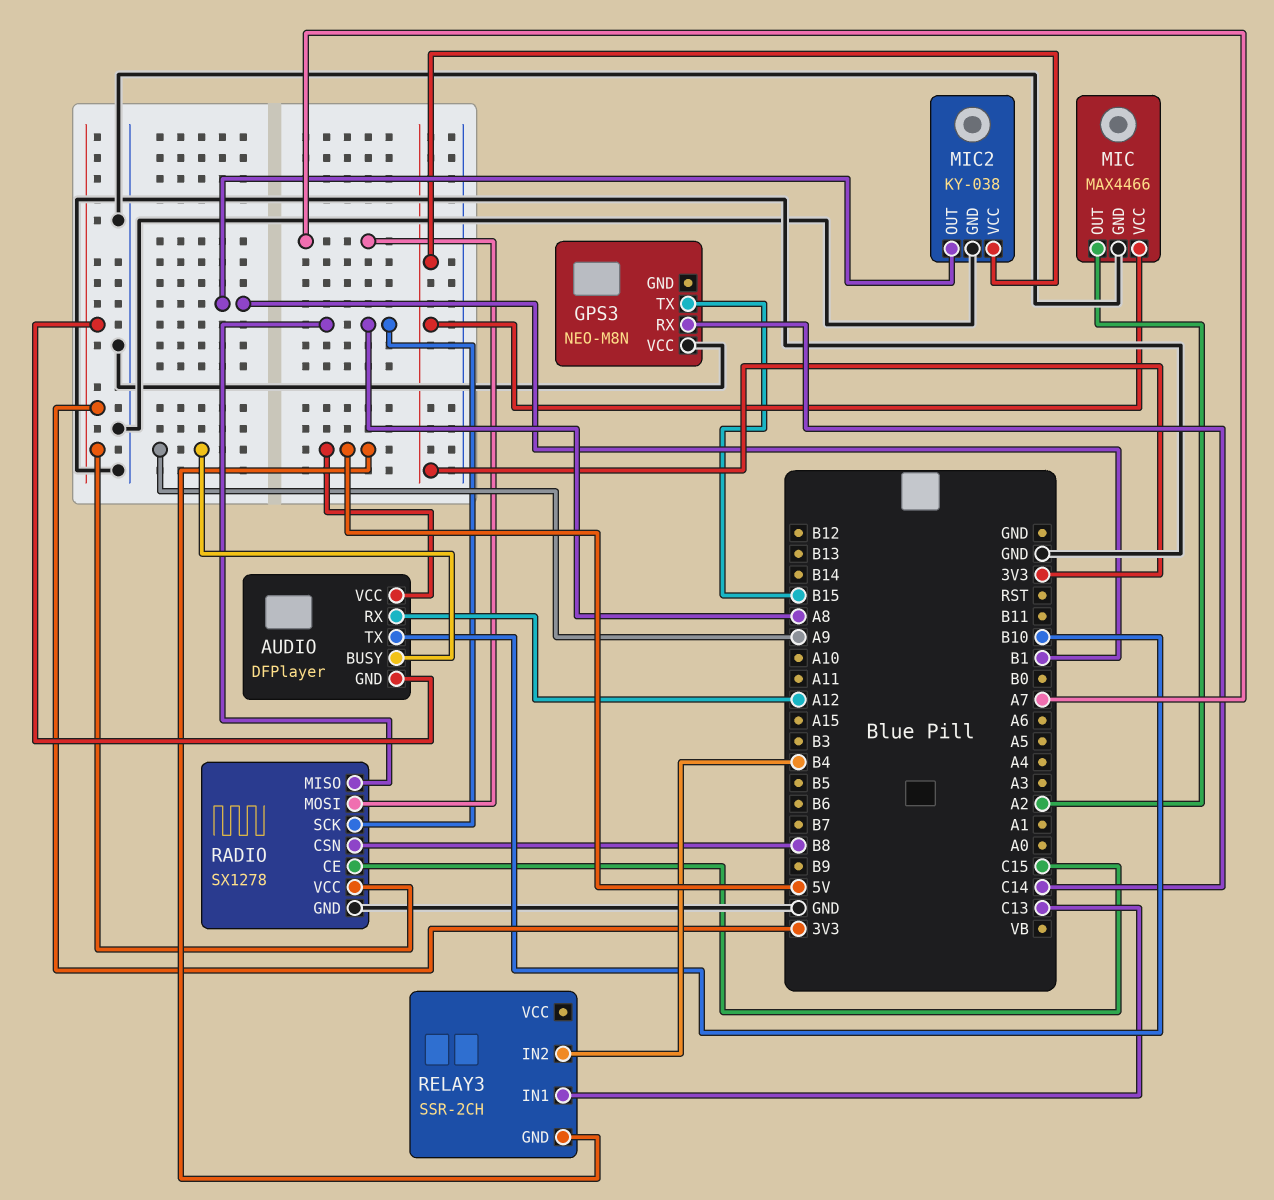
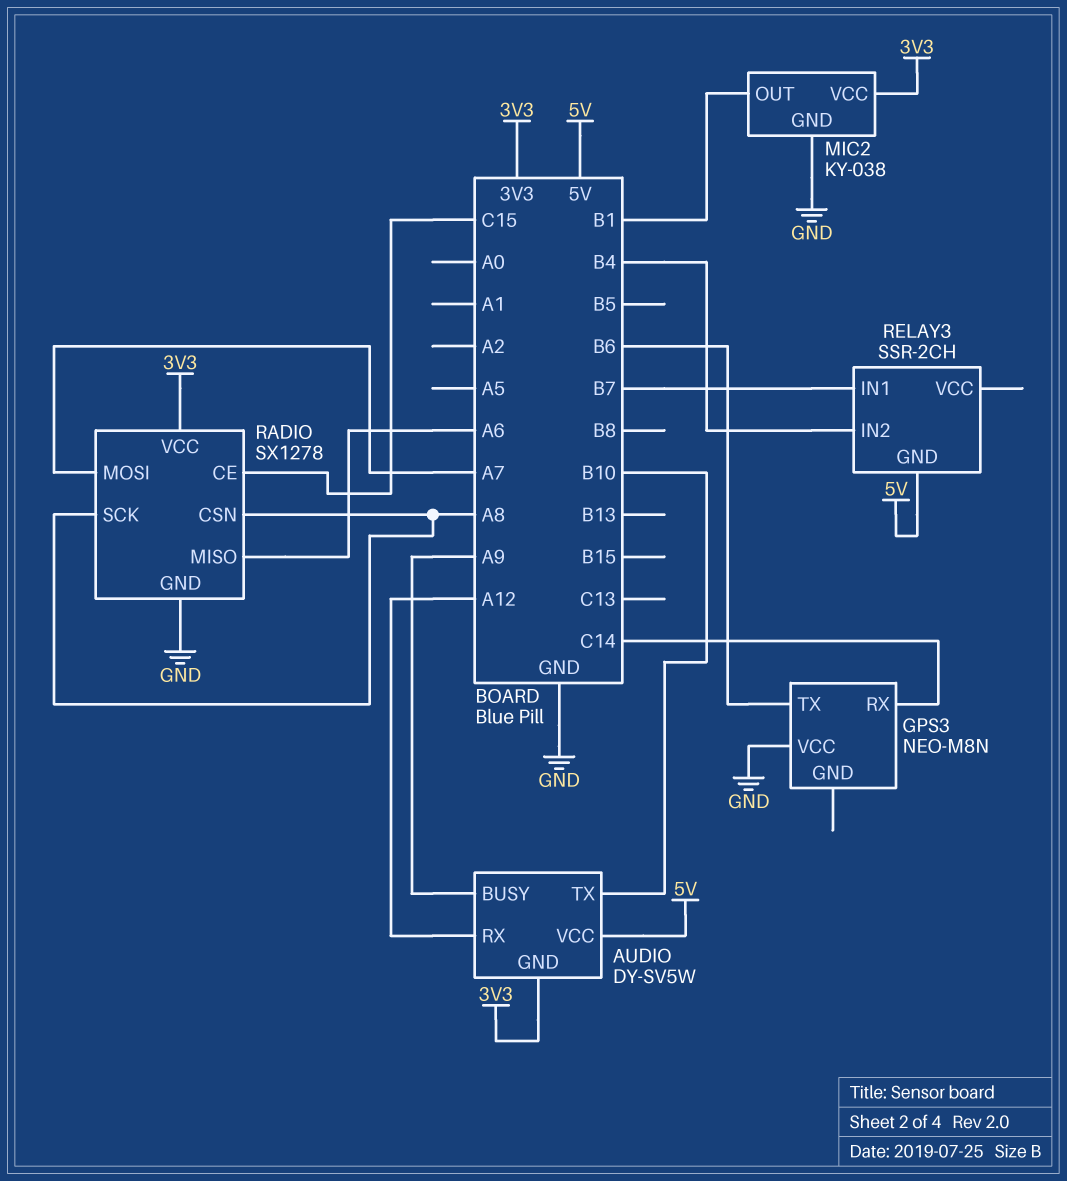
AUDIO: DFPlayer -> DY-SV5W
GPS3 pin TX: B15 -> B6
MIC: MAX4466 -> none
MIC pin GND: GND -> none
MIC pin OUT: A2 -> none
MIC pin VCC: 3V3 -> none
RADIO pin CSN: B8 -> A8
RADIO pin MISO: A8 -> A6
RELAY3 pin IN1: C13 -> B7

